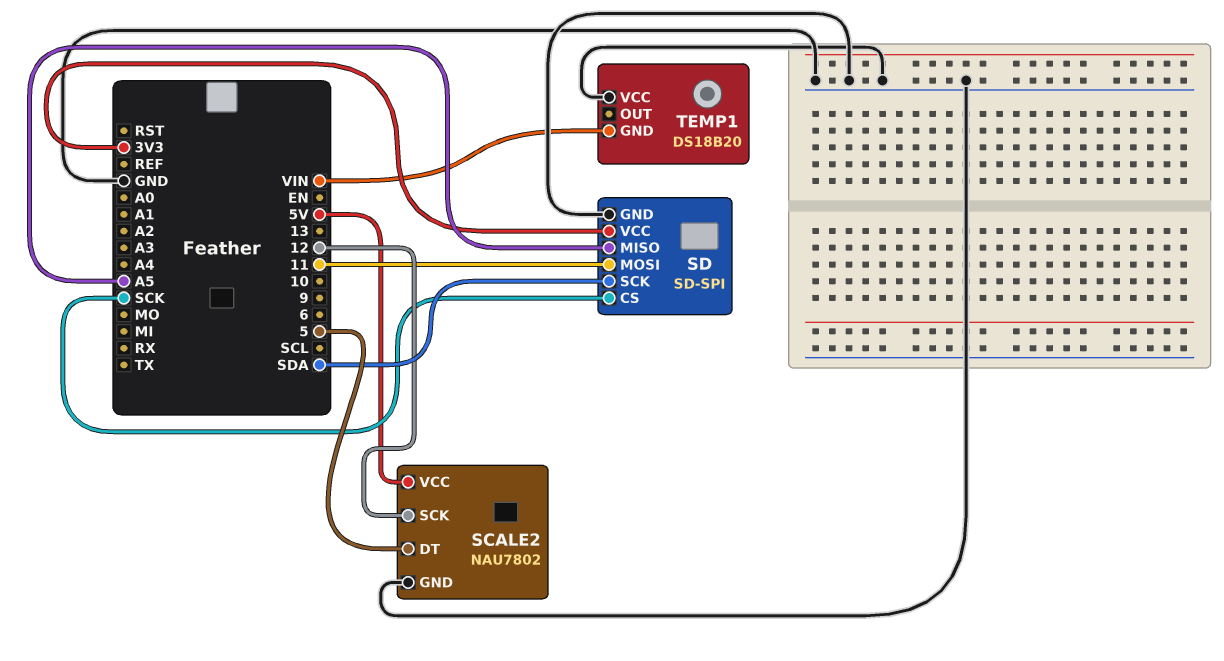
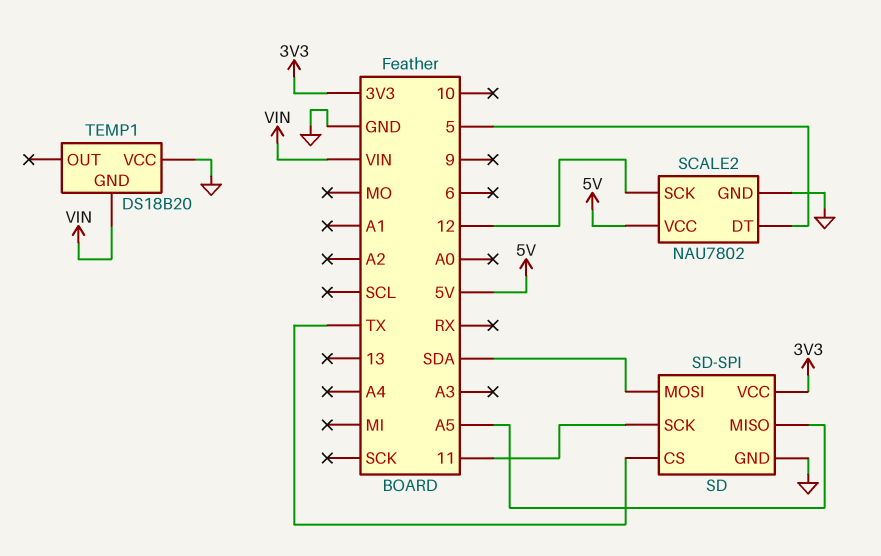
SD pin CS: SCK -> TX
SD pin MOSI: 11 -> SDA
SD pin SCK: SDA -> 11

